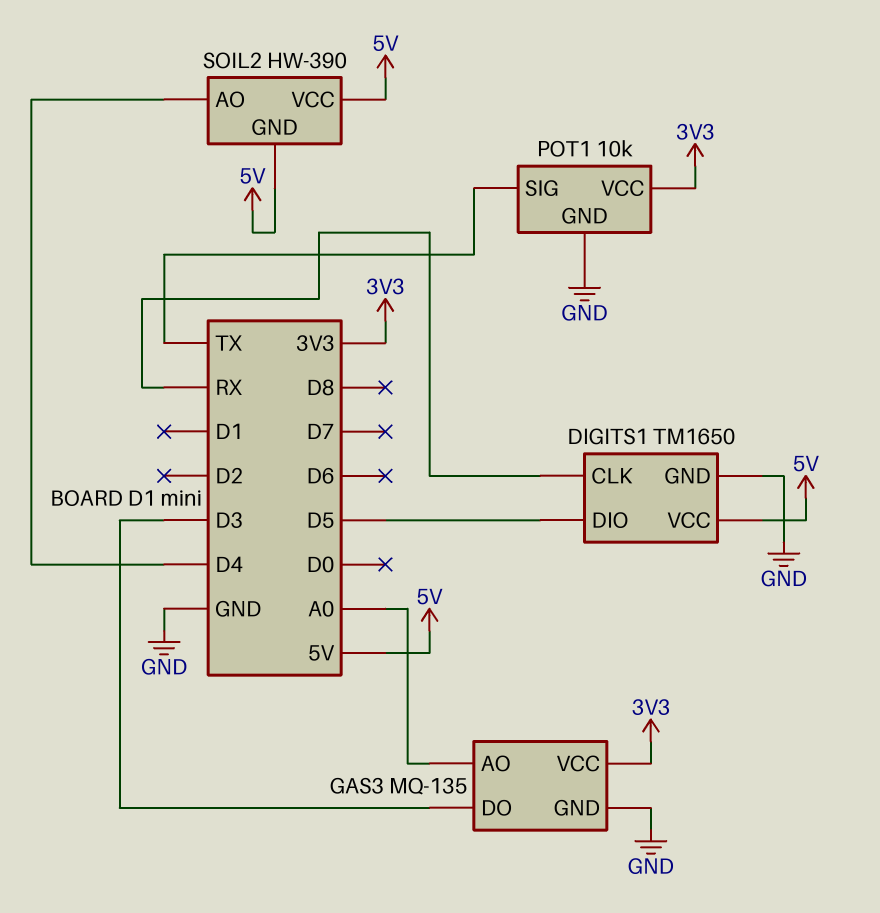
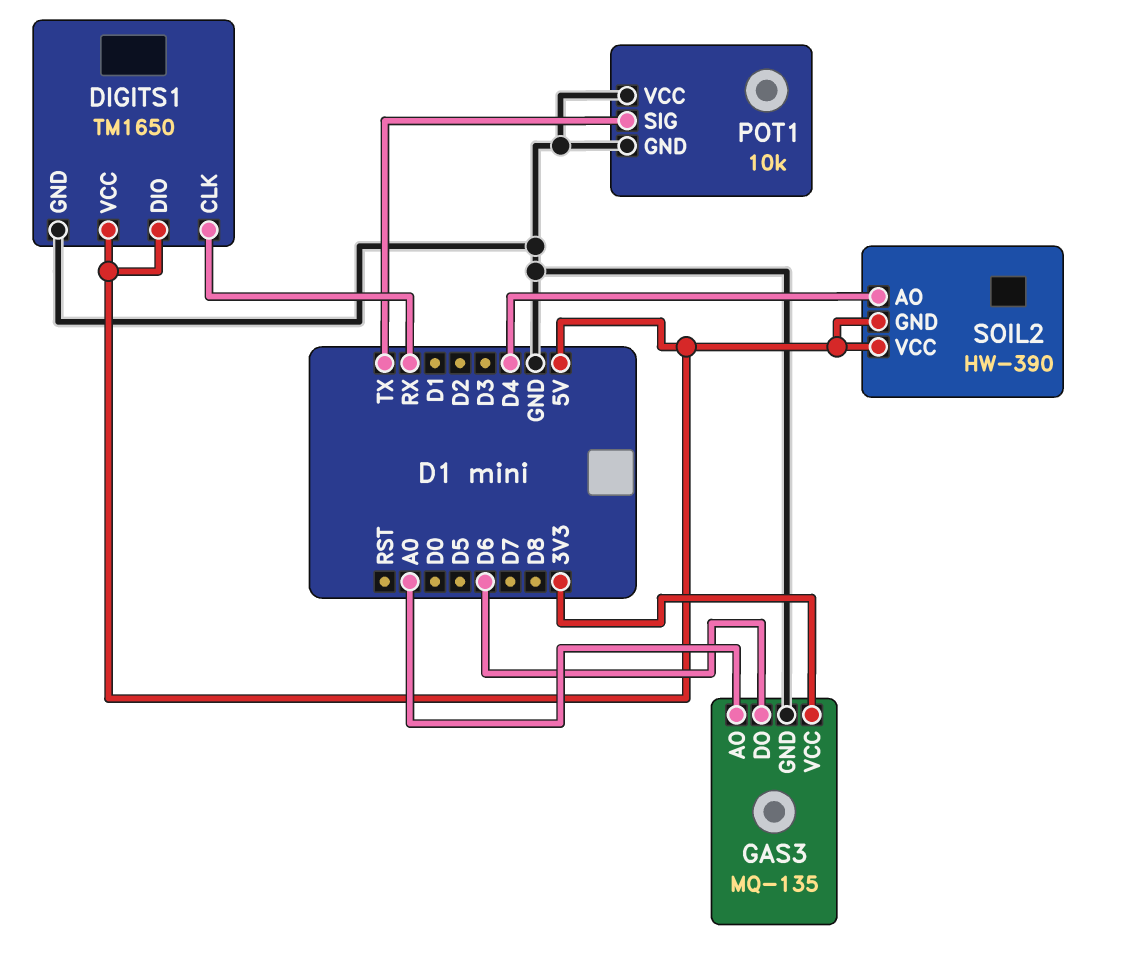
DIGITS1 pin DIO: D5 -> 5V
GAS3 pin DO: D3 -> D6
POT1 pin VCC: 3V3 -> GND

